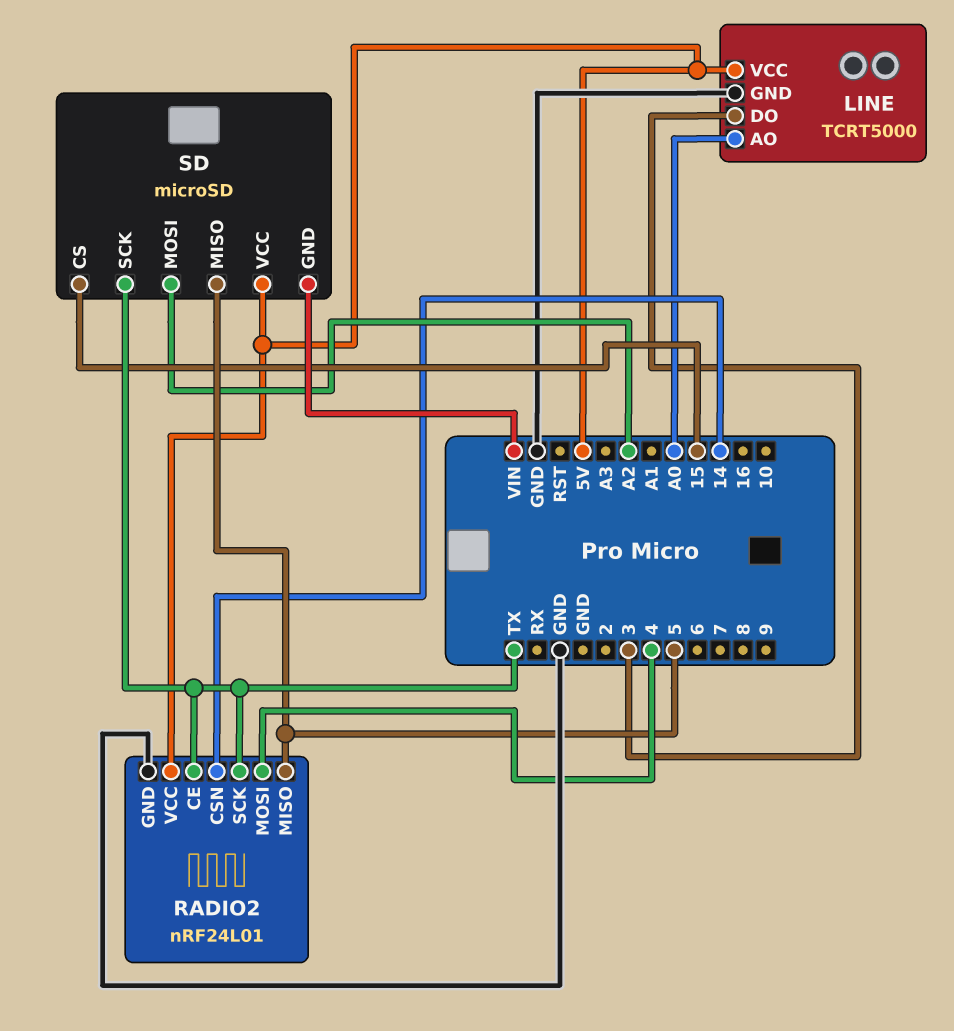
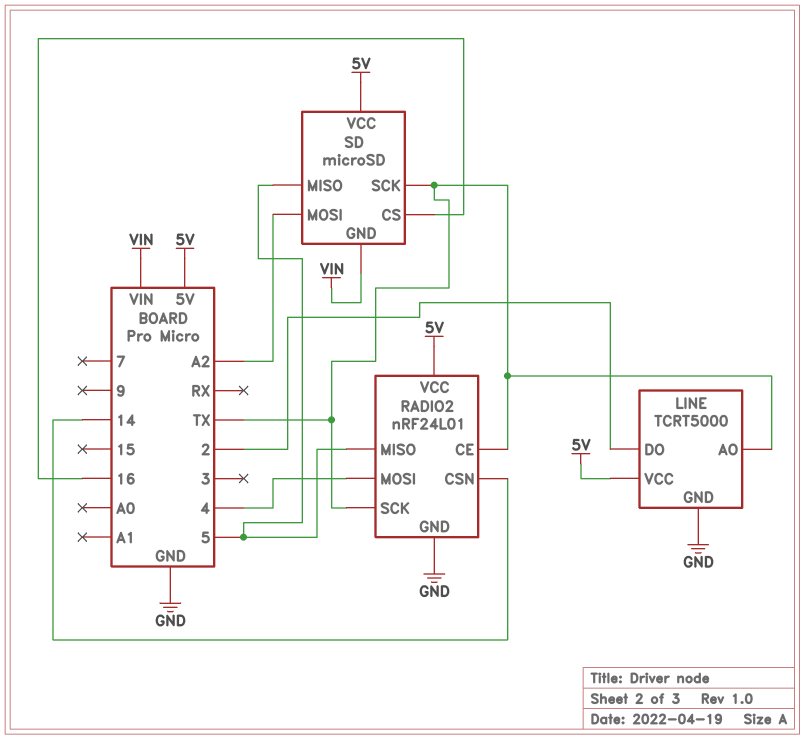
LINE pin AO: A0 -> TX
LINE pin DO: 3 -> 2
SD pin CS: 15 -> 16

